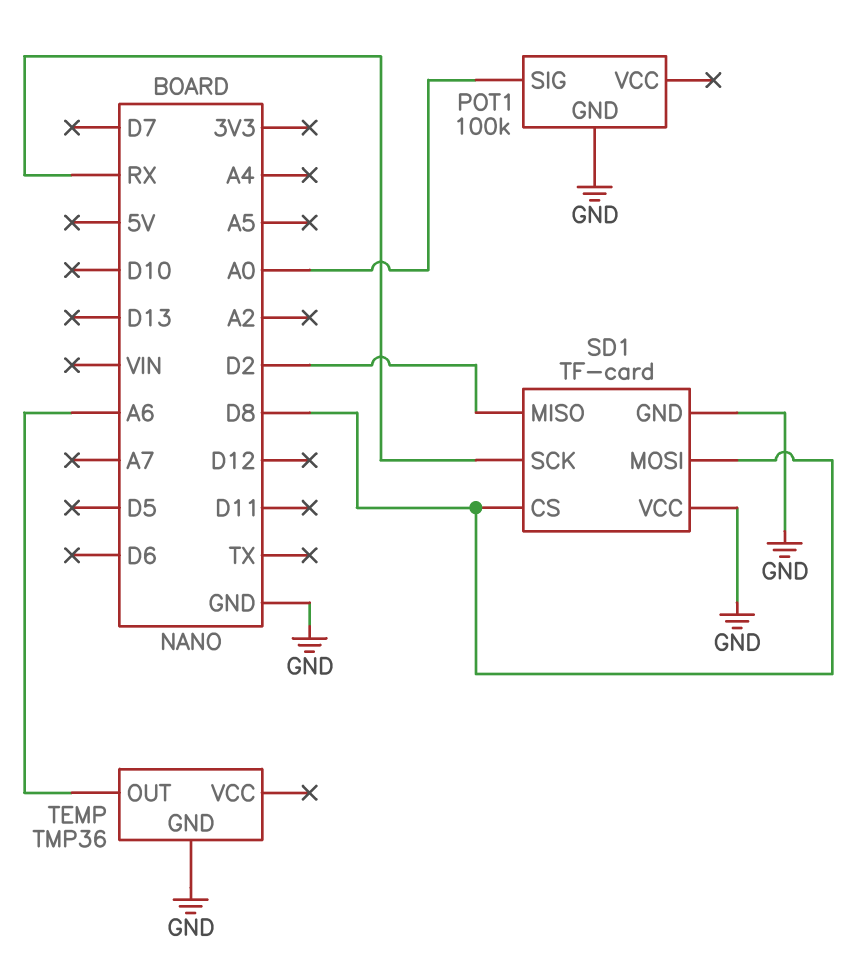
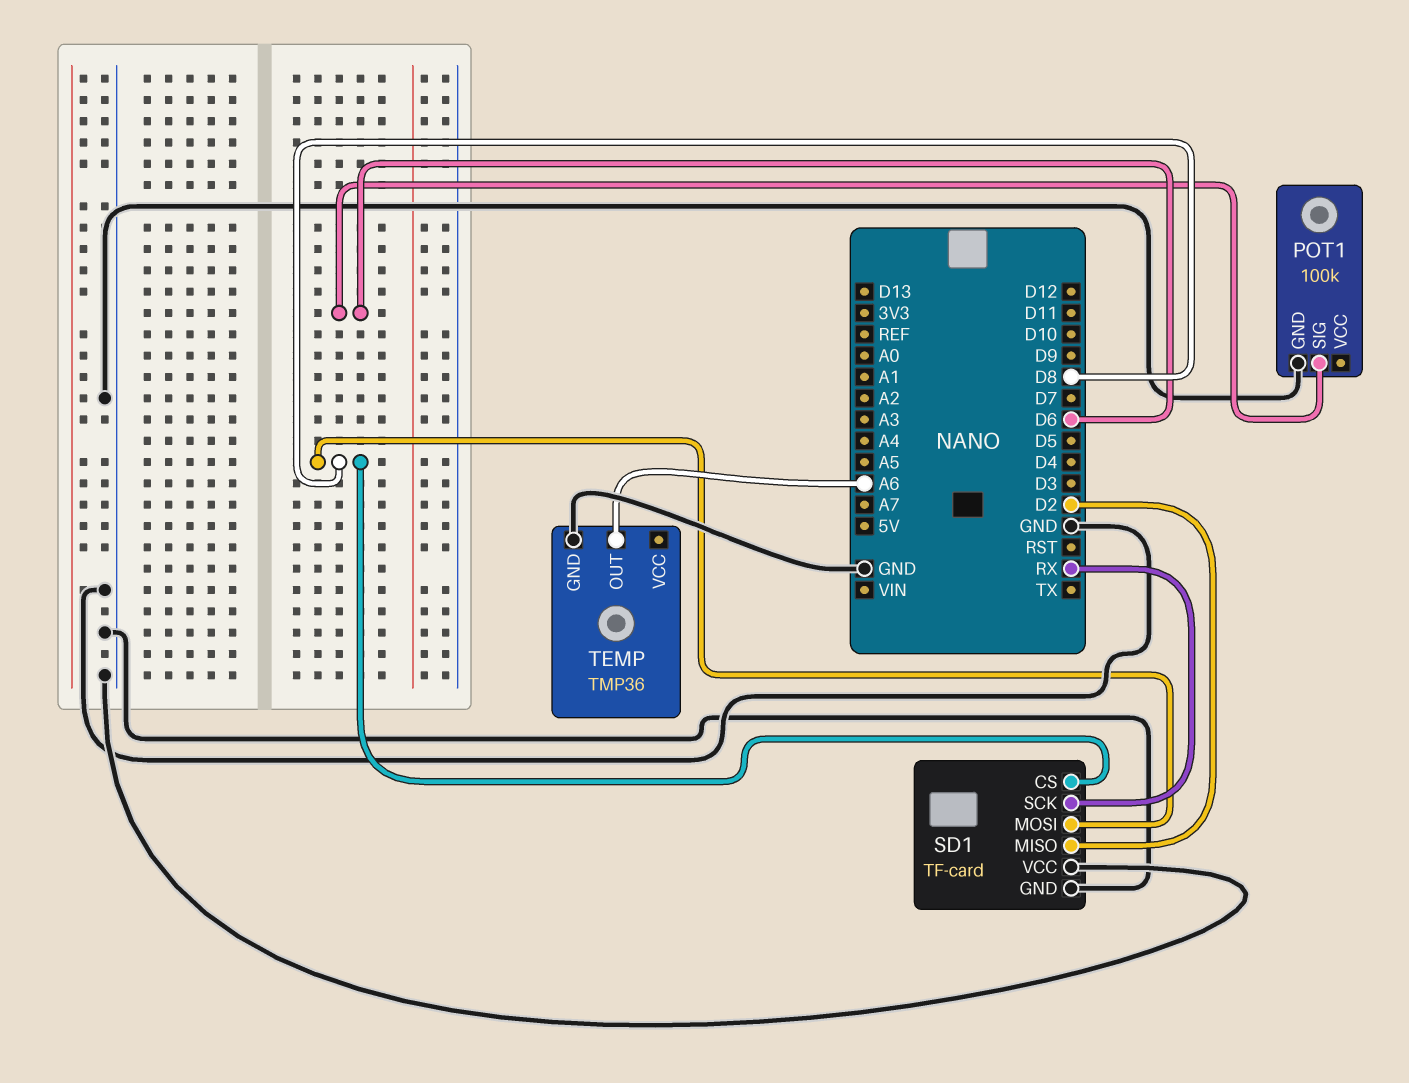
POT1 pin SIG: A0 -> D6

